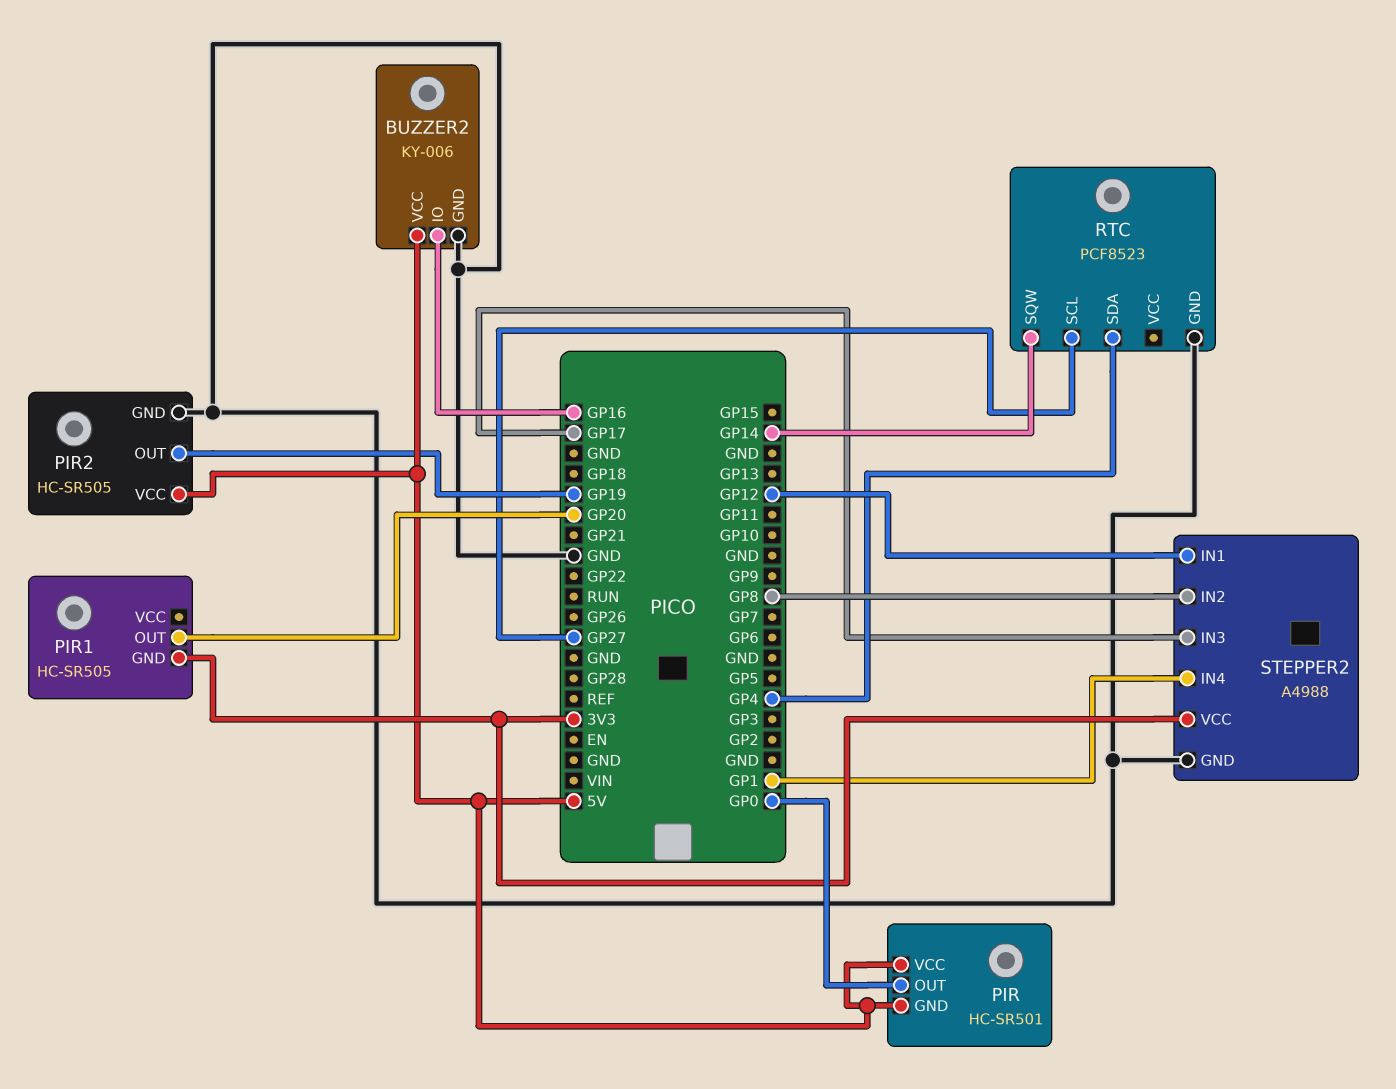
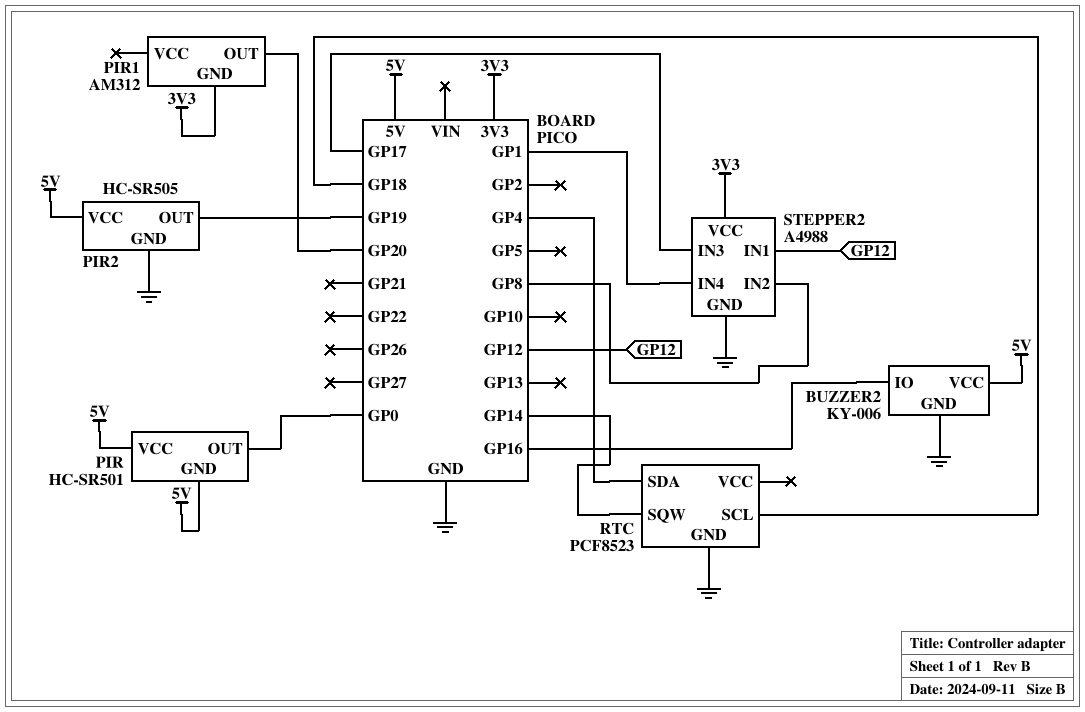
PIR1: HC-SR505 -> AM312
RTC pin SCL: GP27 -> GP18

